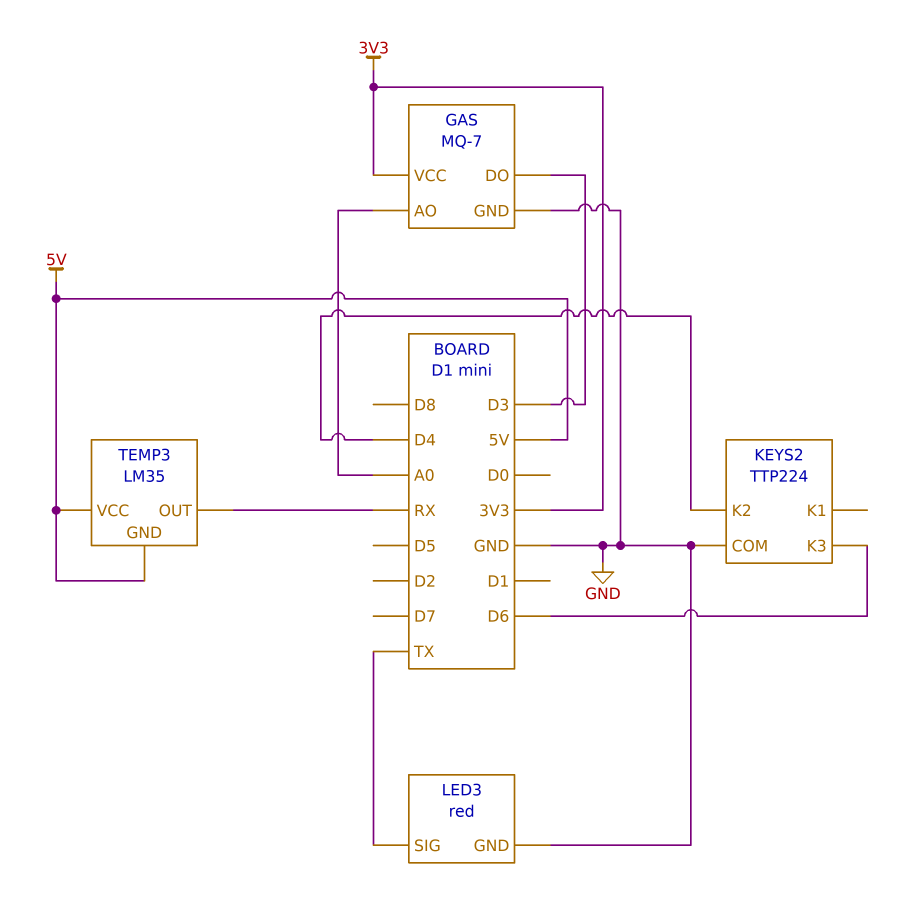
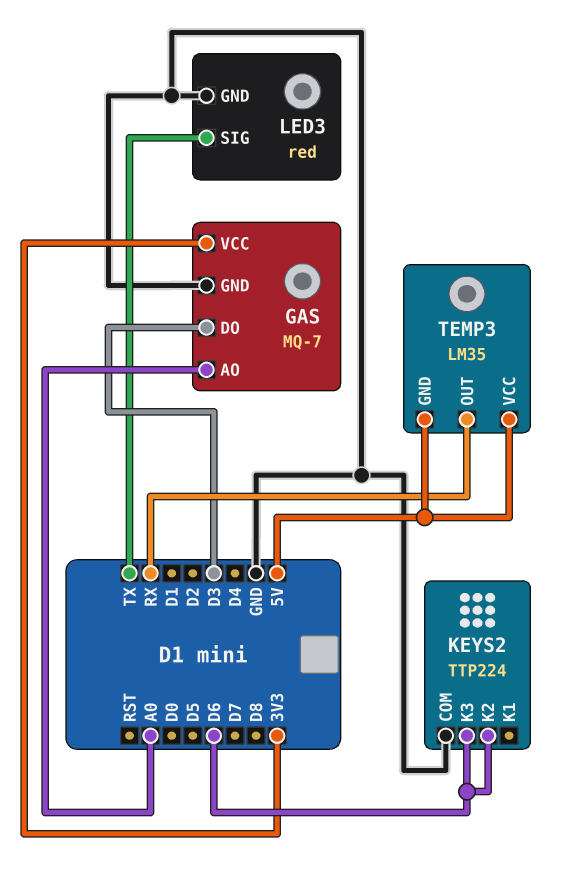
KEYS2 pin K2: D4 -> D6

